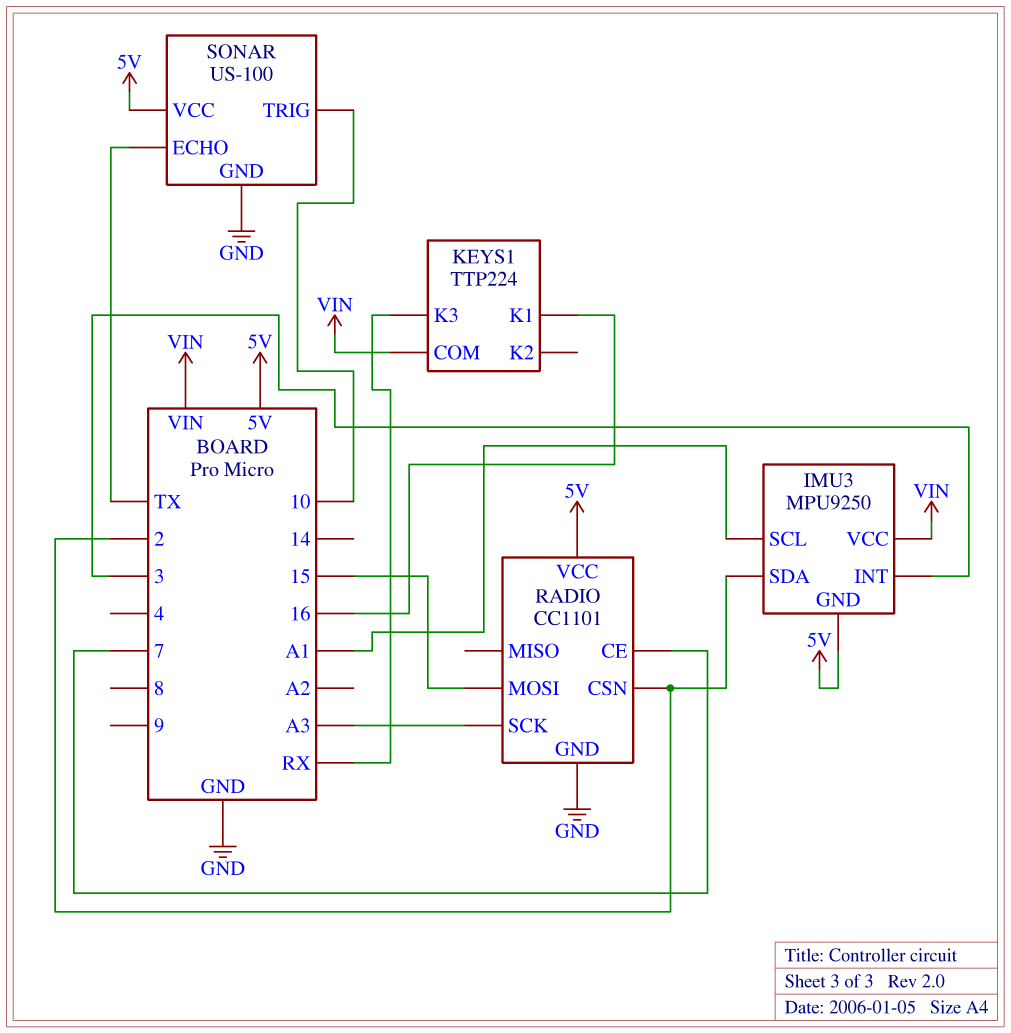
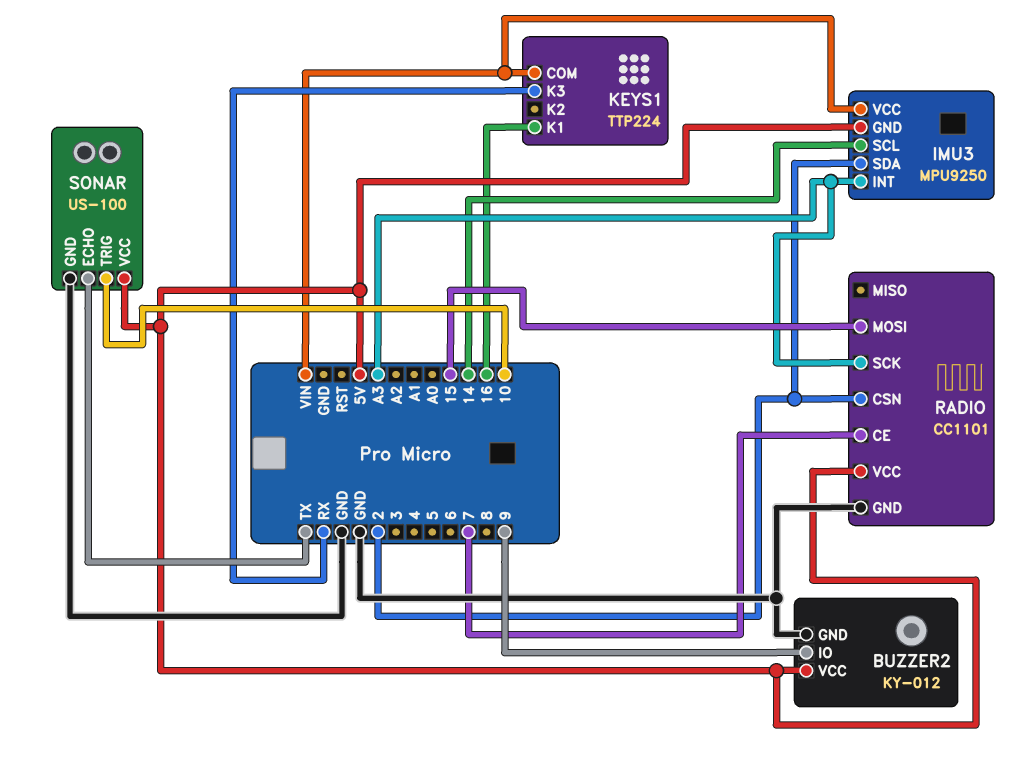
BUZZER2: none -> KY-012
BUZZER2 pin GND: none -> GND
BUZZER2 pin IO: none -> 9
BUZZER2 pin VCC: none -> 5V
IMU3 pin INT: 3 -> A3
IMU3 pin SCL: A1 -> 14

